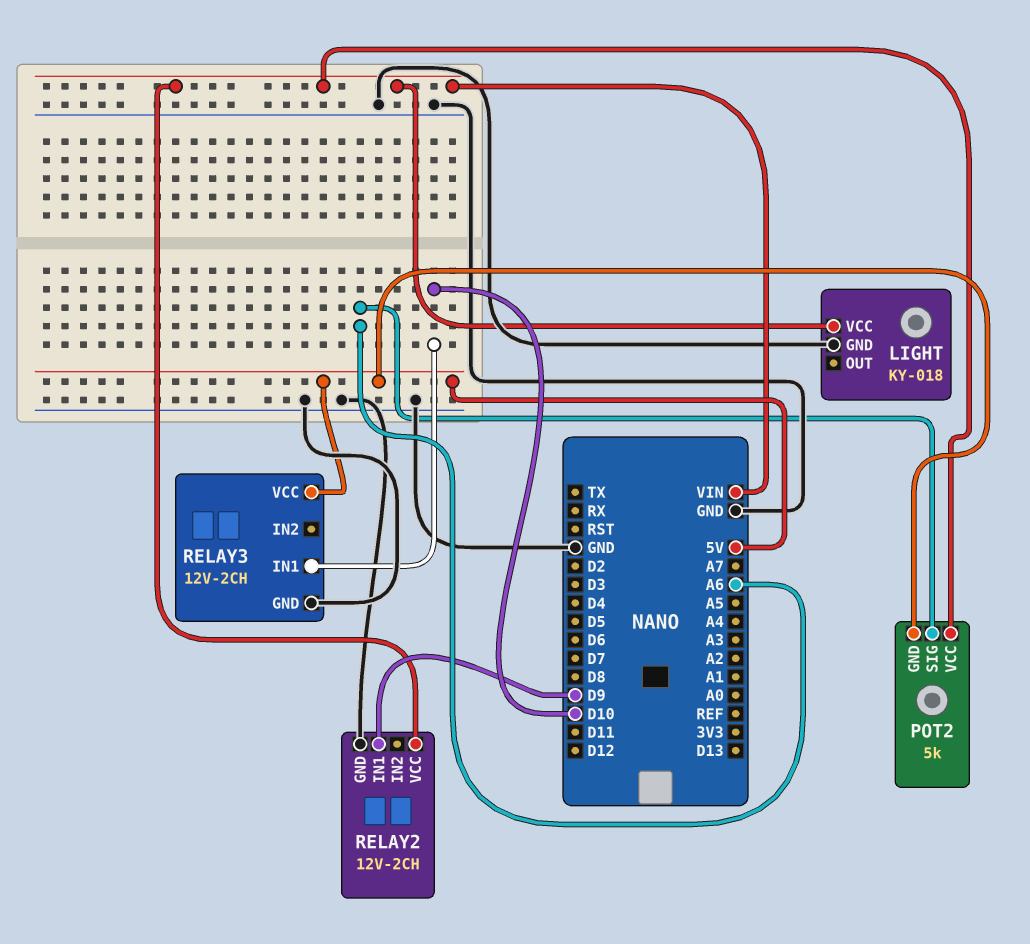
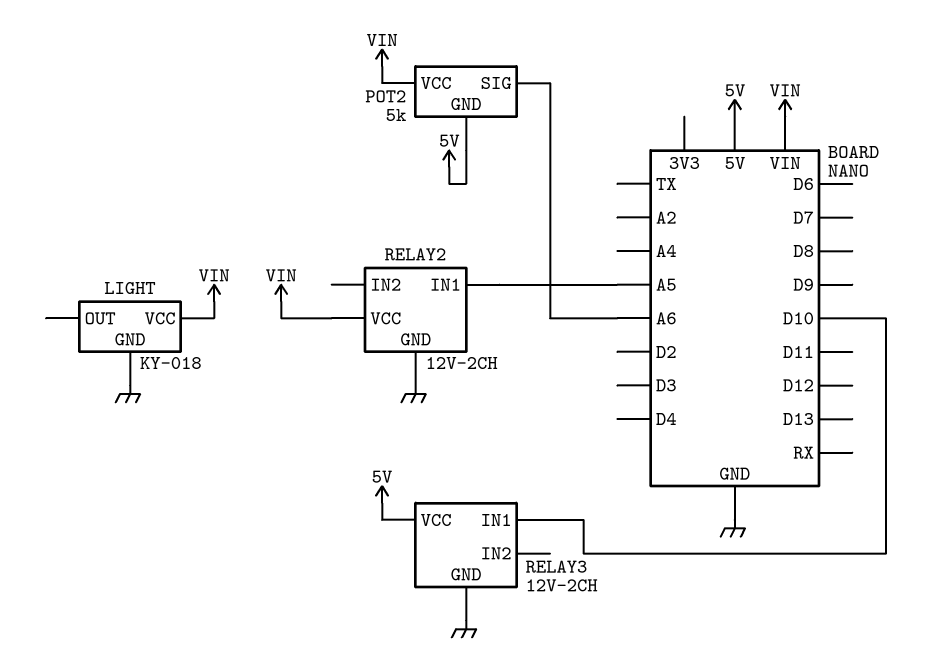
RELAY2 pin IN1: D9 -> A5

